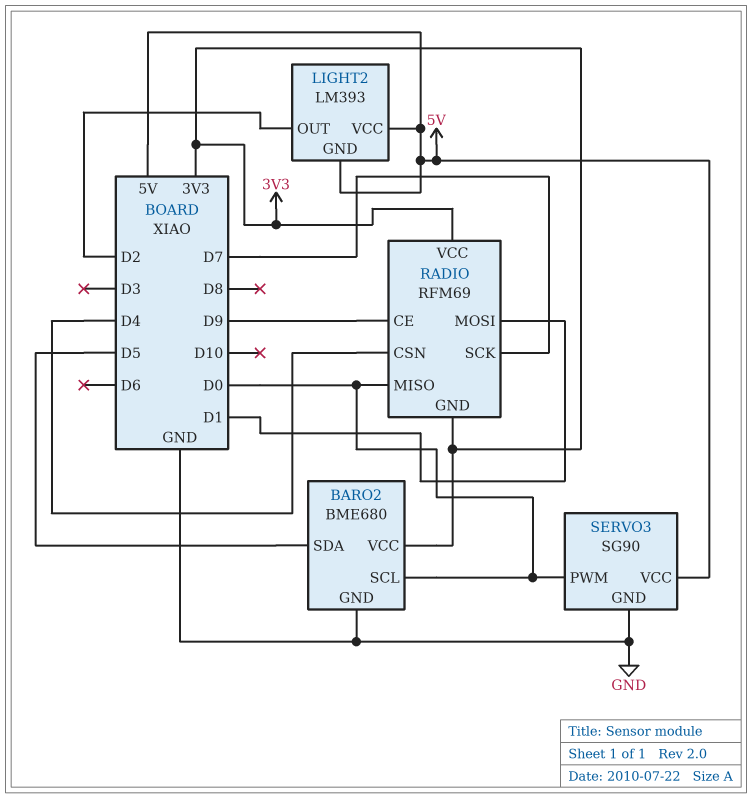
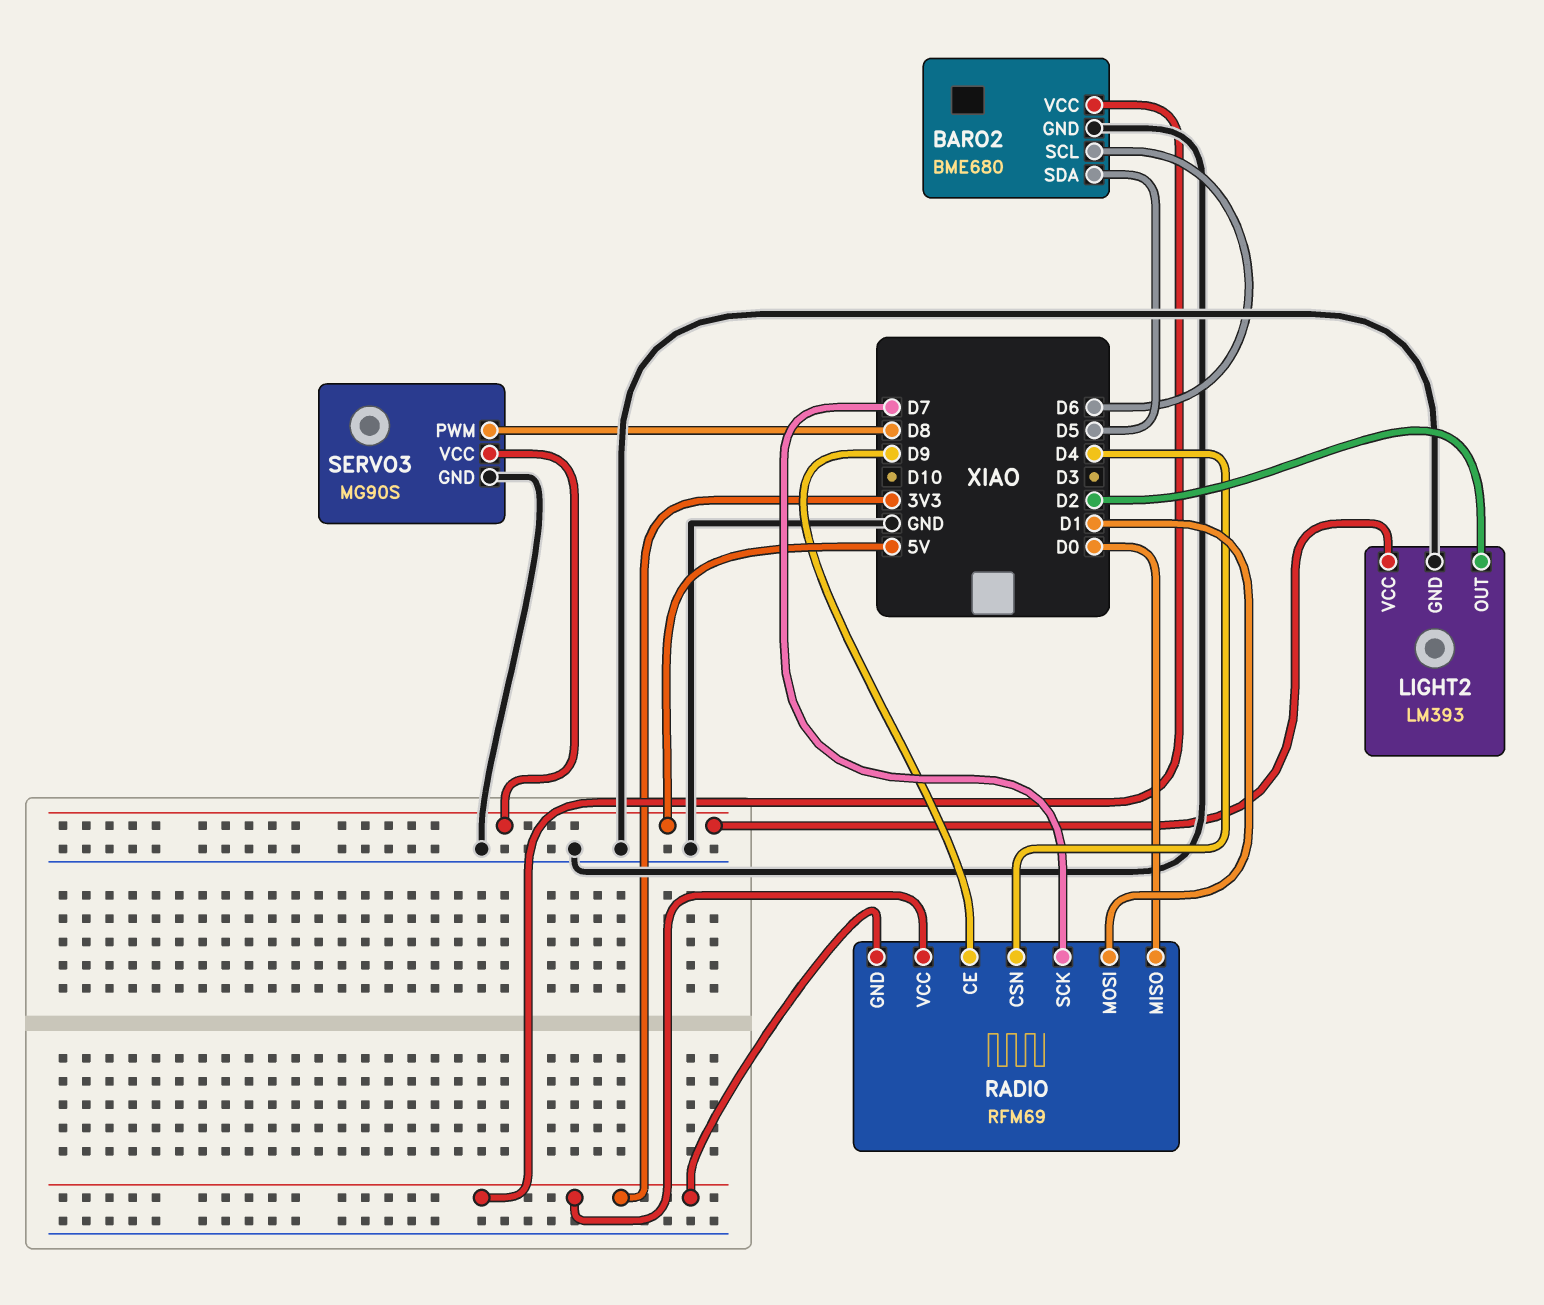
BARO2 pin SCL: D0 -> D6
LIGHT2 pin GND: 5V -> GND
SERVO3: SG90 -> MG90S
SERVO3 pin PWM: D0 -> D8

